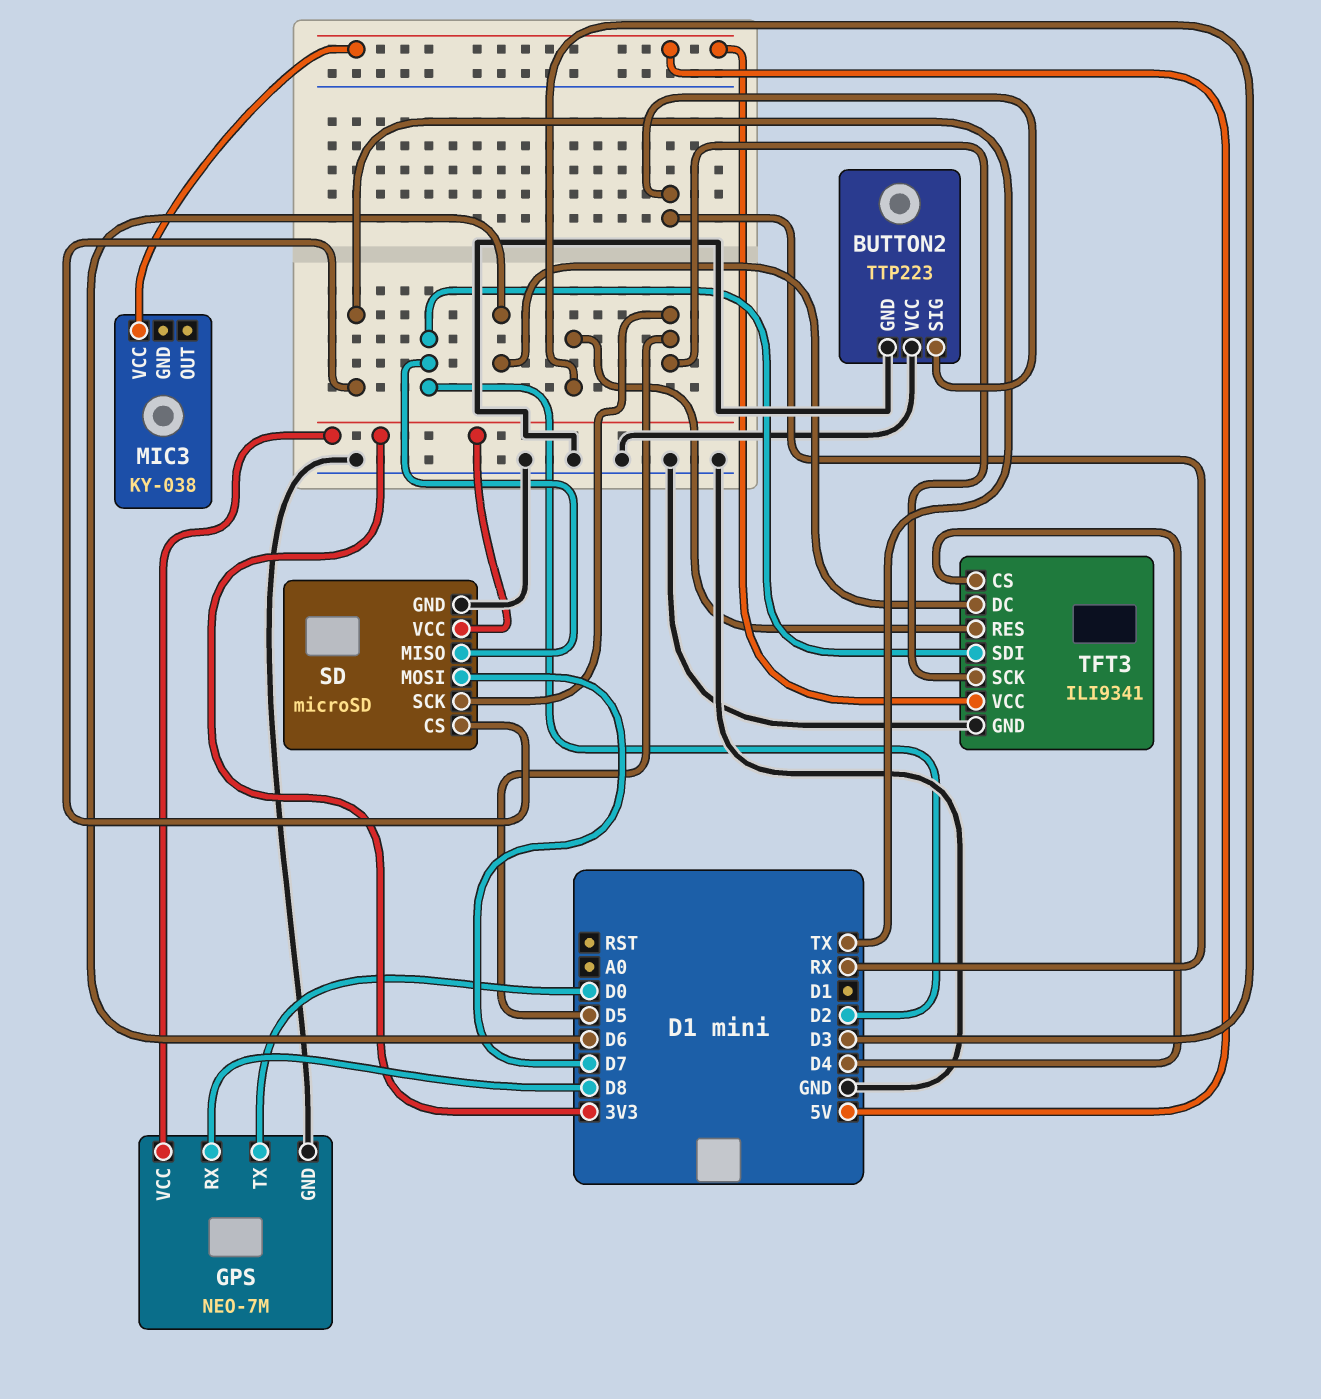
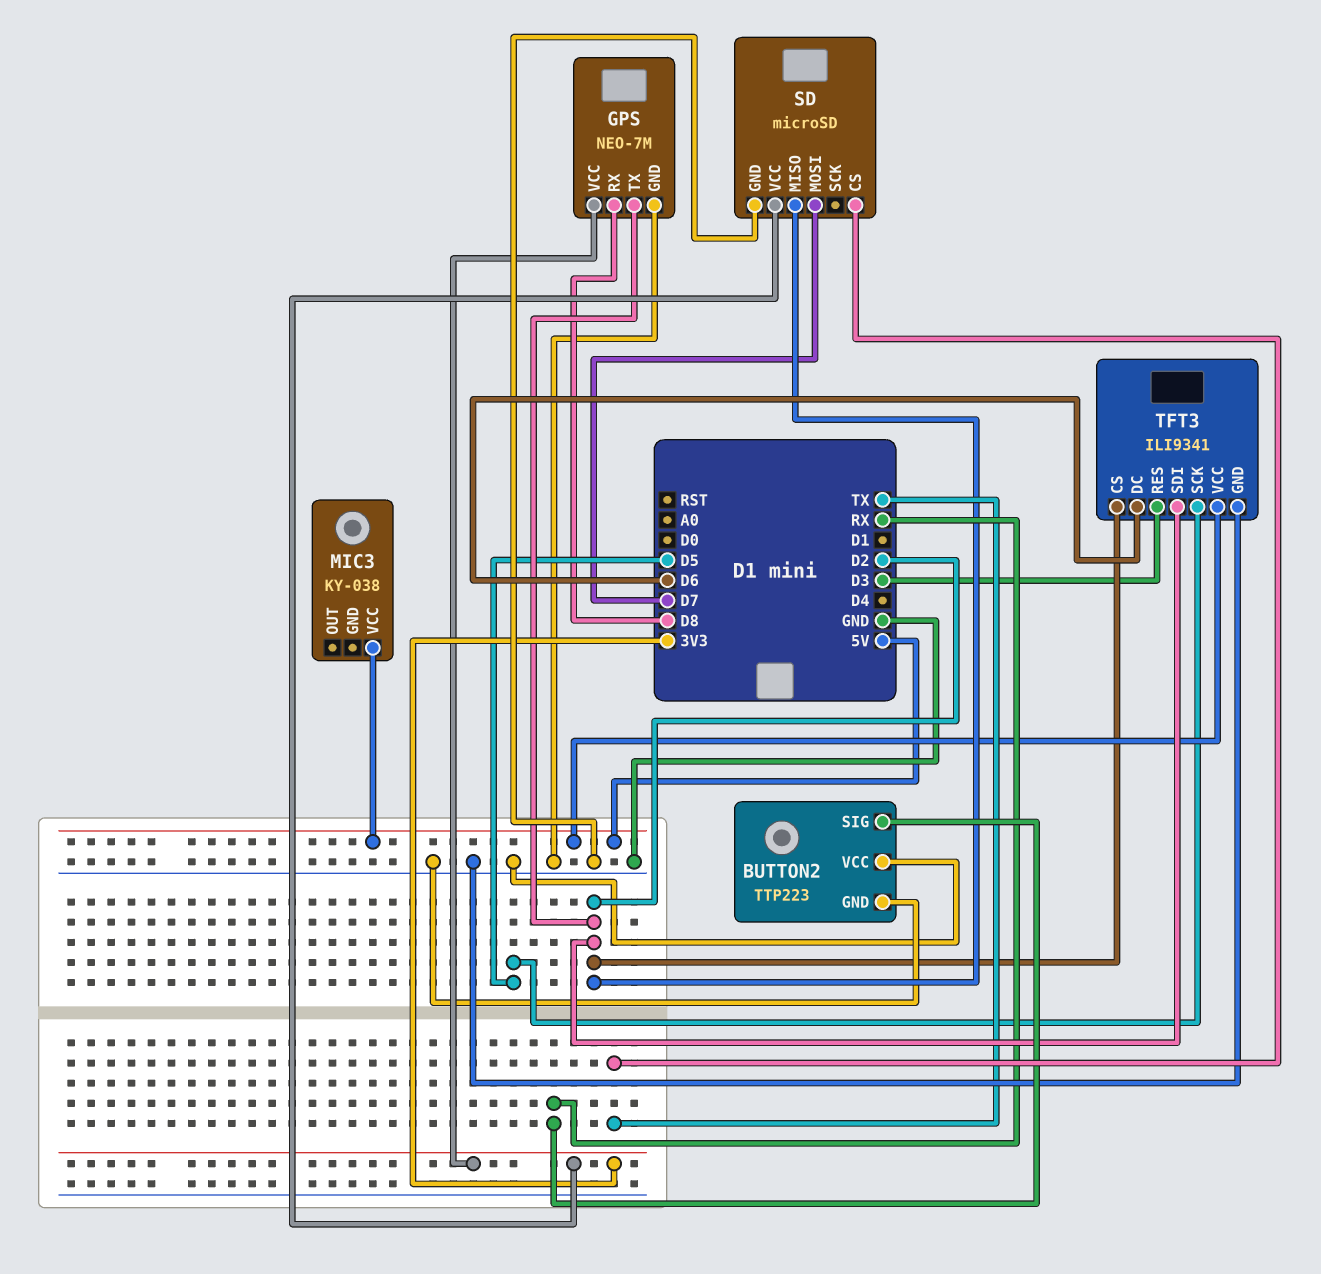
GPS pin TX: D0 -> D2
SD pin SCK: D5 -> none
TFT3 pin CS: D4 -> D2

